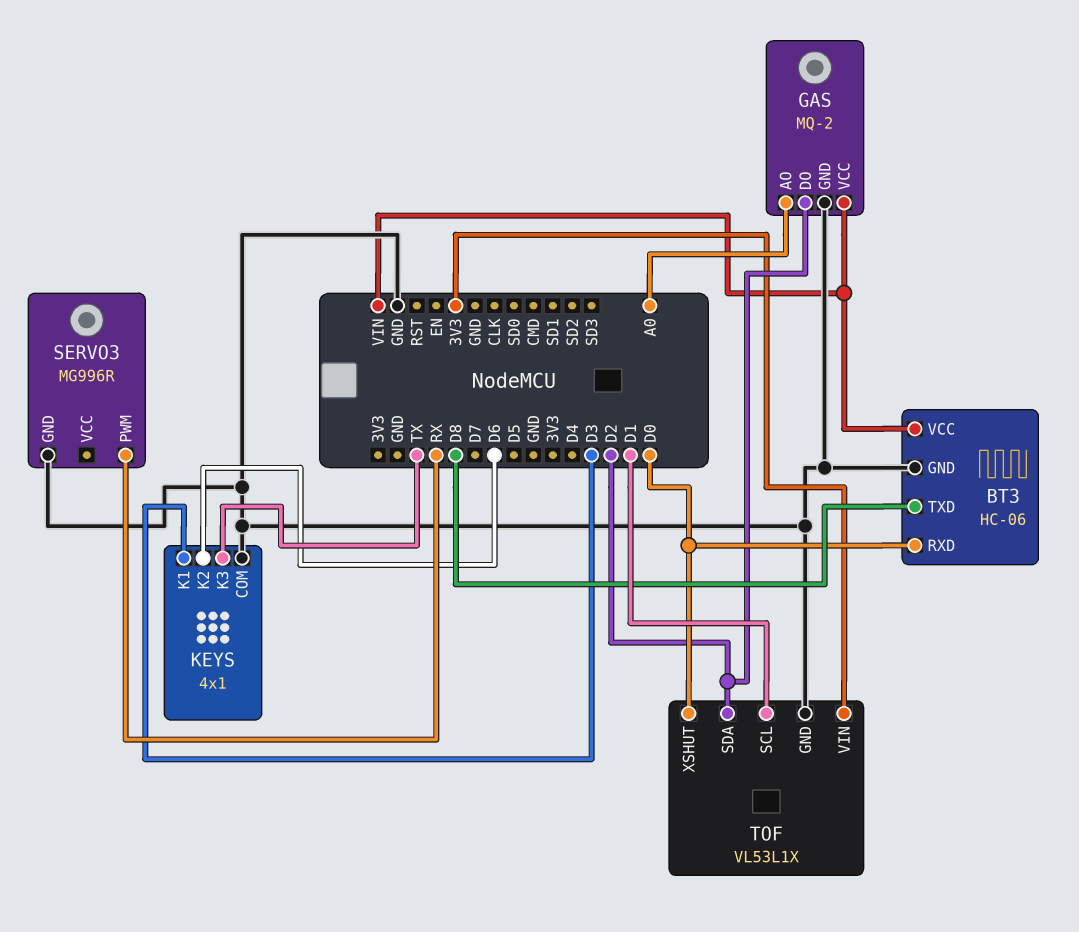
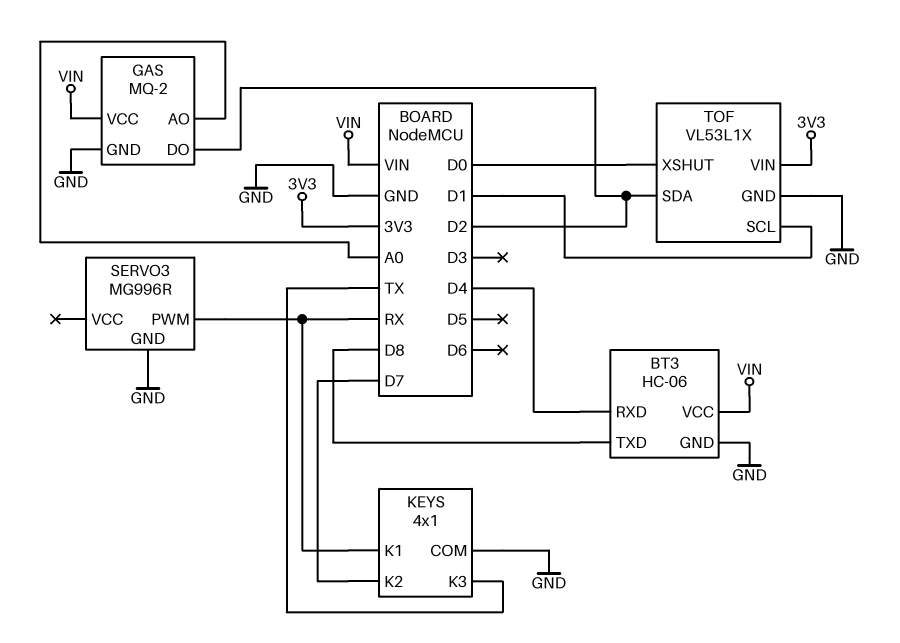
BT3 pin RXD: D0 -> D4
KEYS pin K1: D3 -> RX
KEYS pin K2: D6 -> D7

